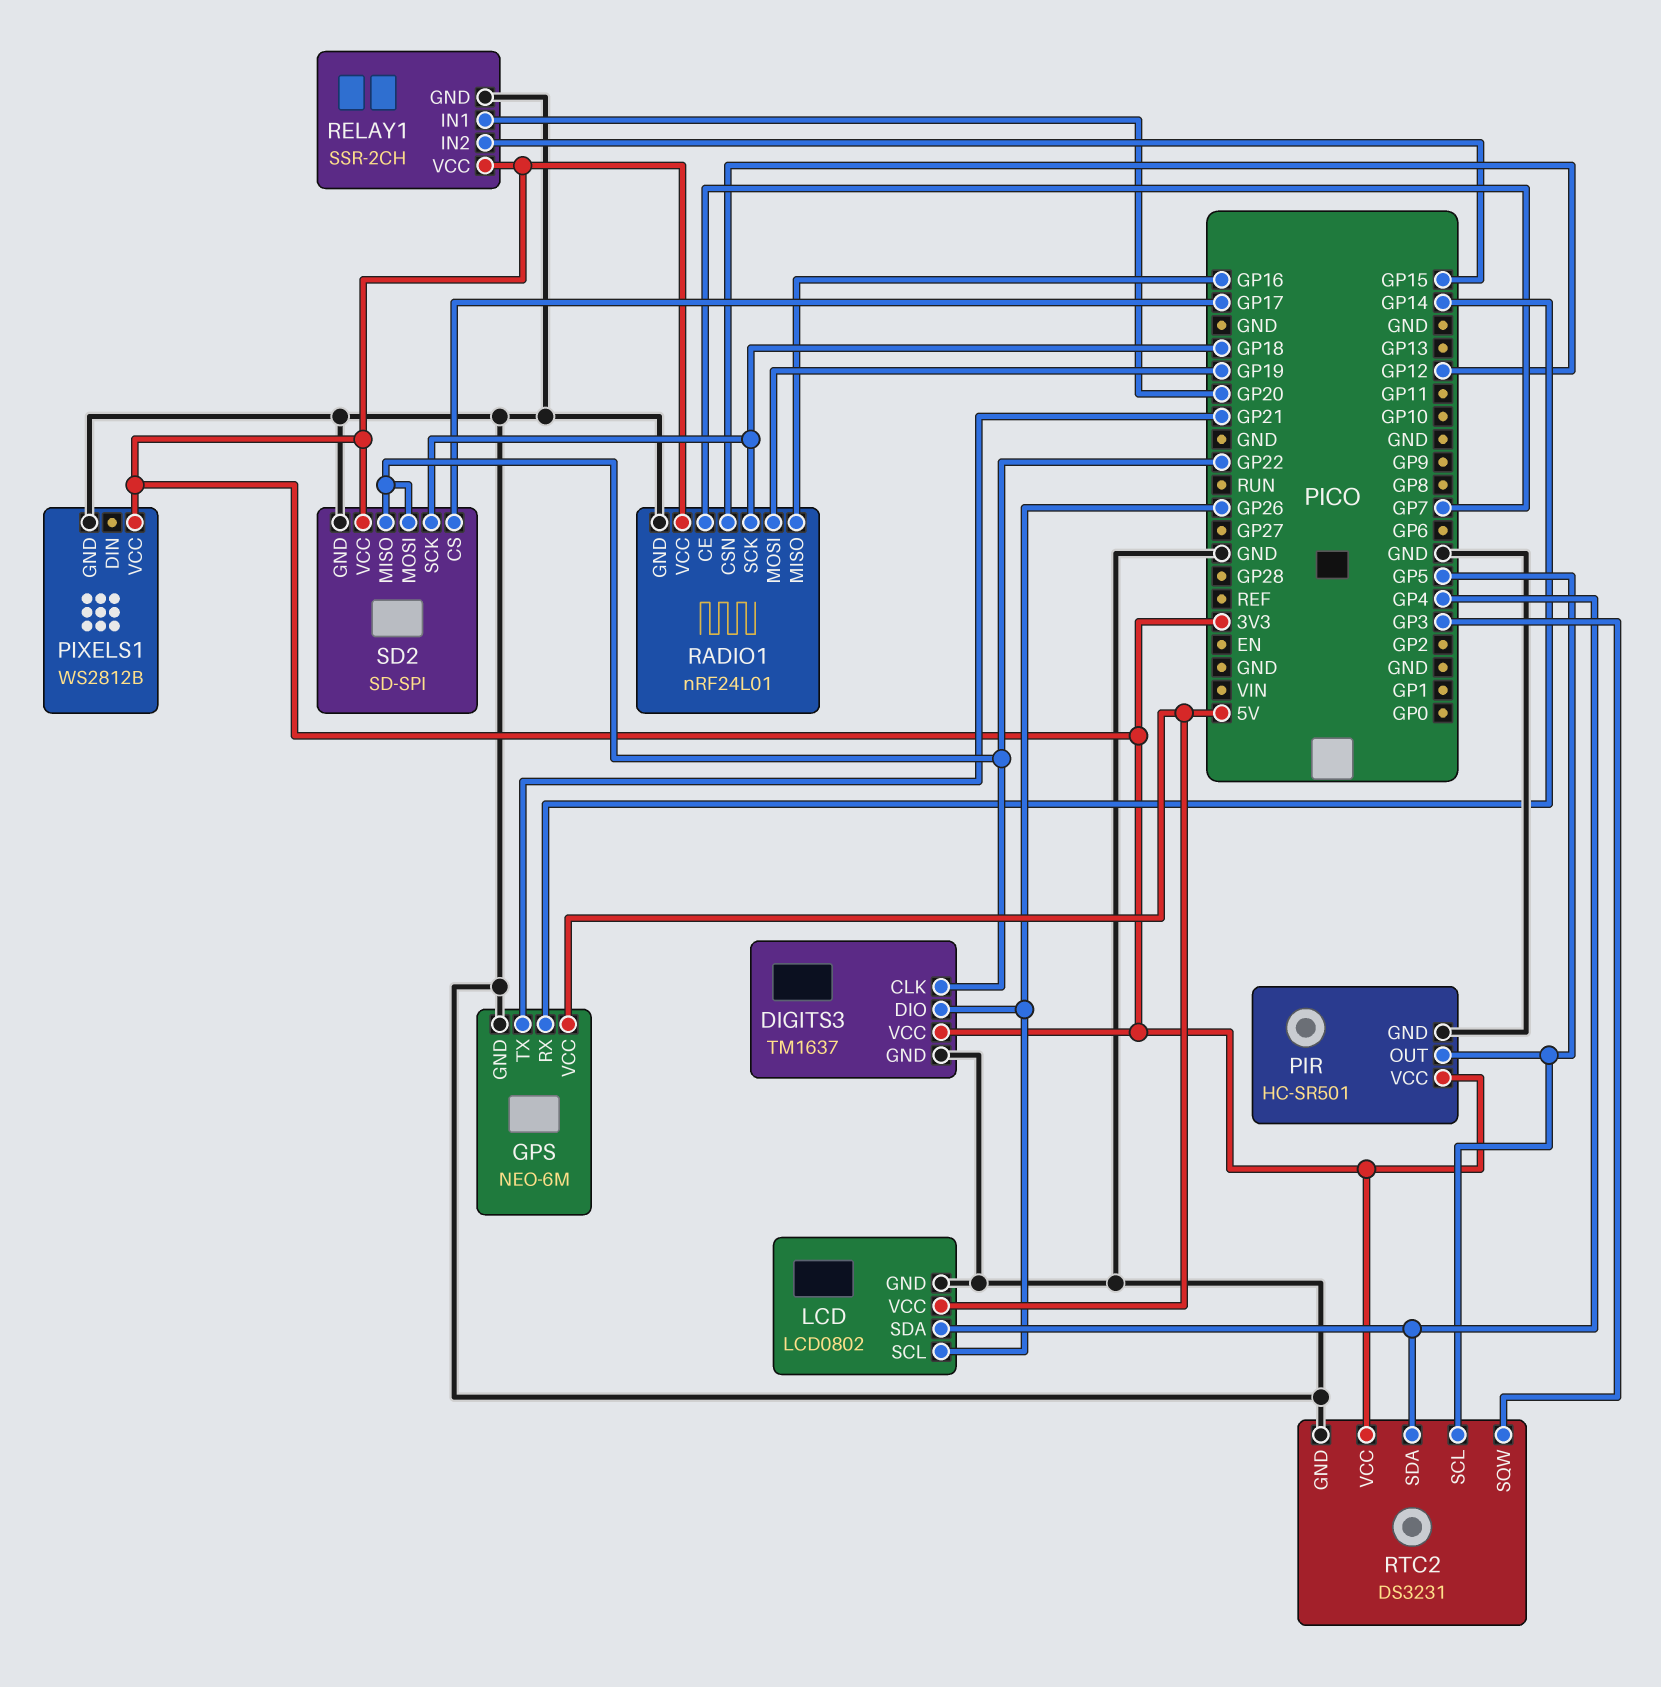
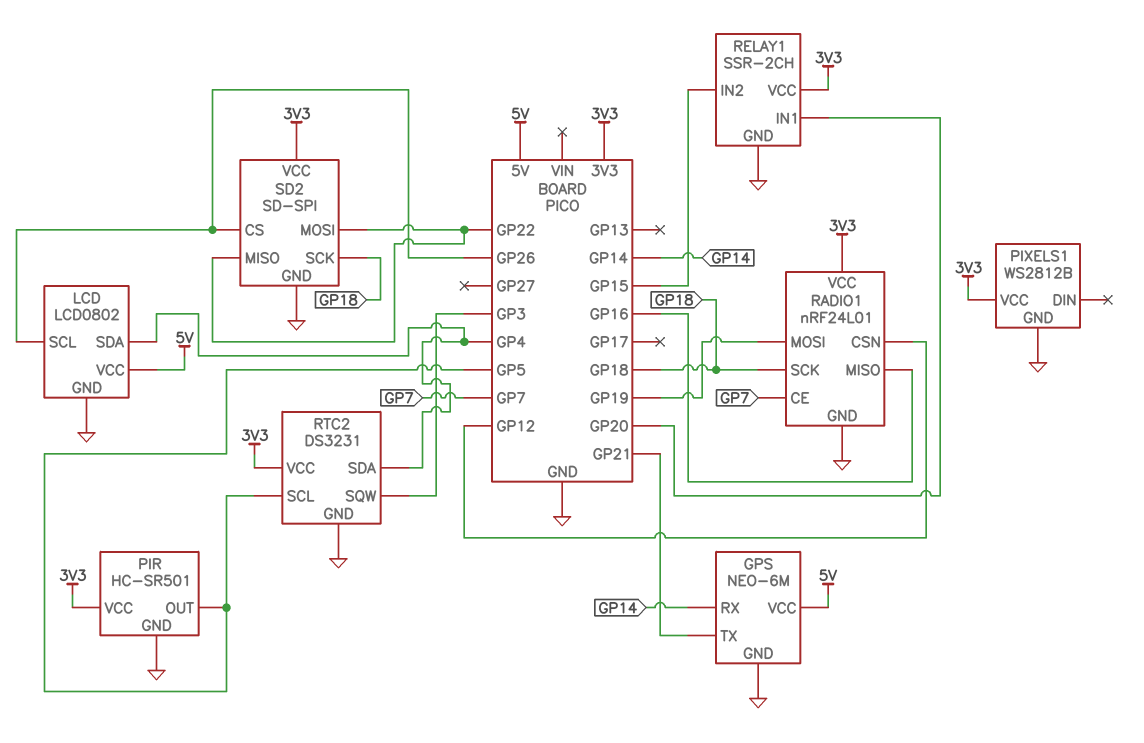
DIGITS3: TM1637 -> none
DIGITS3 pin CLK: GP22 -> none
DIGITS3 pin DIO: GP26 -> none
DIGITS3 pin GND: GND -> none
DIGITS3 pin VCC: 3V3 -> none
SD2 pin CS: GP17 -> GP26

